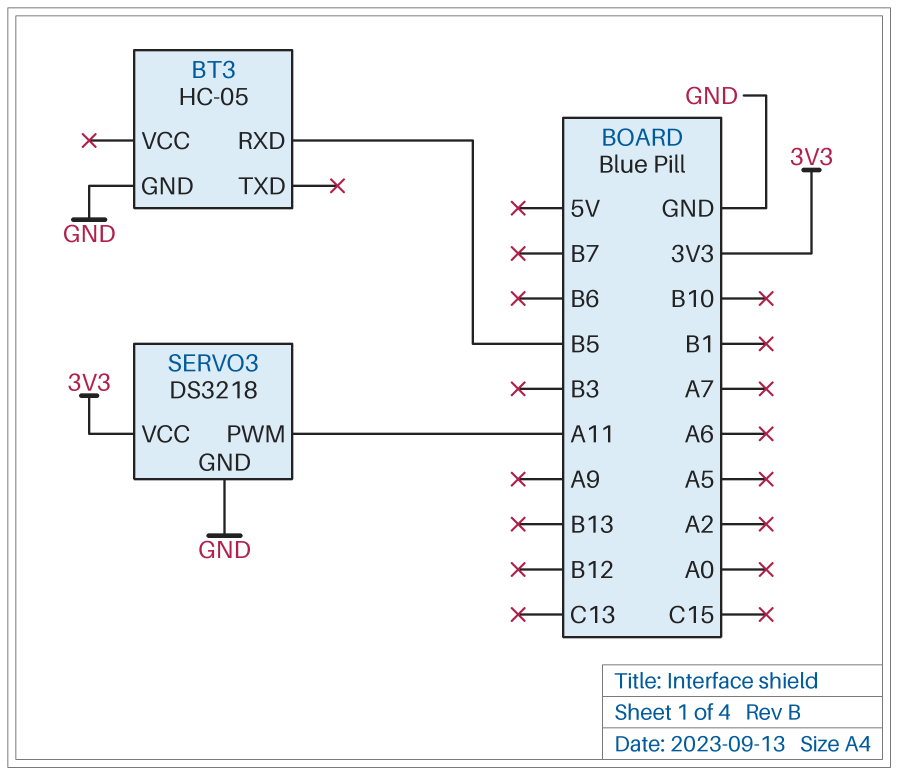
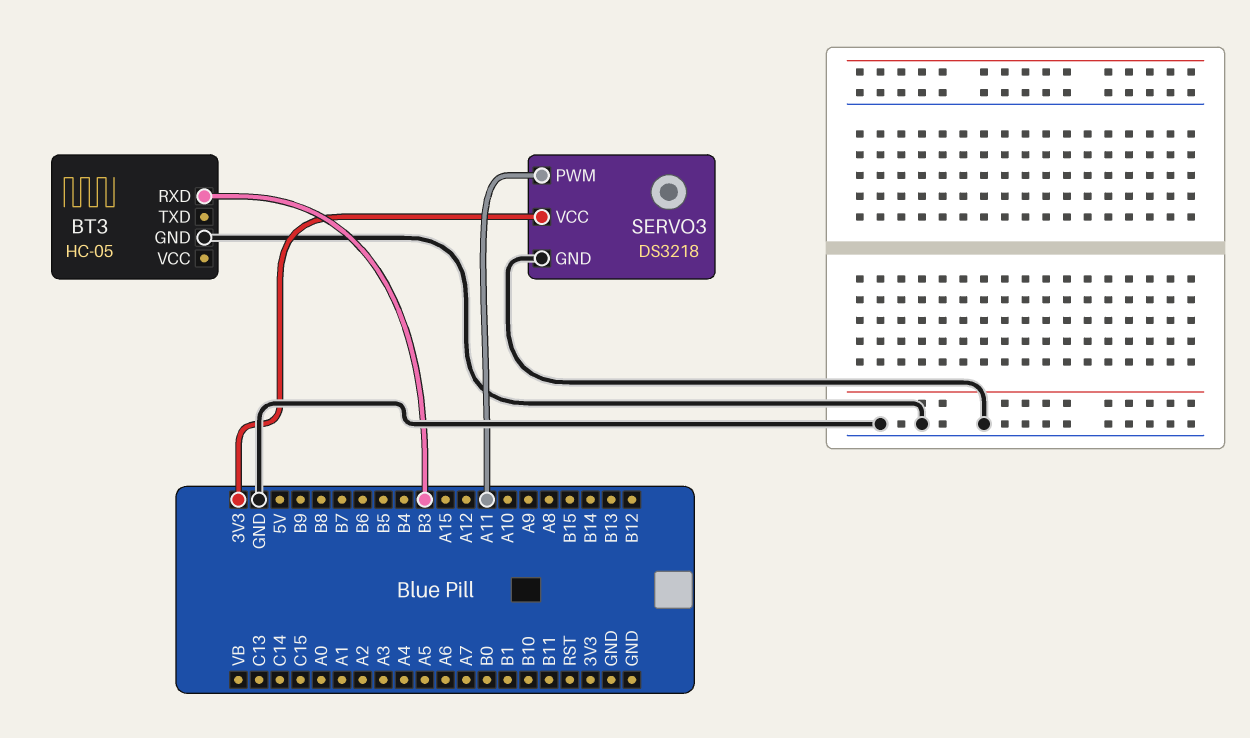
BT3 pin RXD: B5 -> B3

